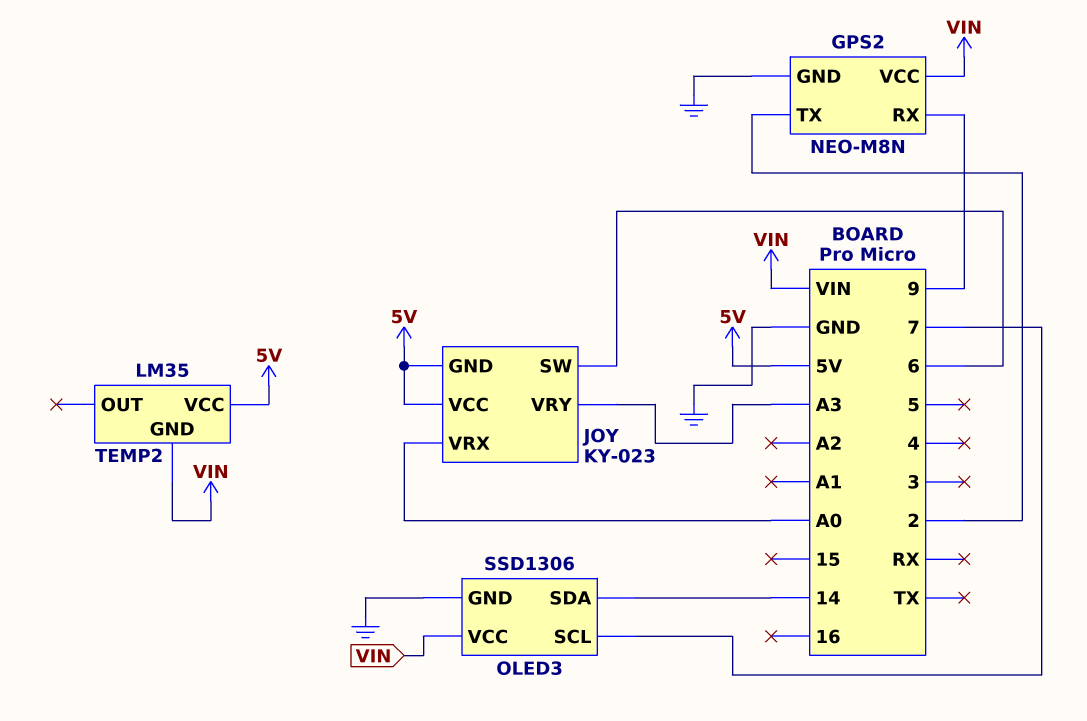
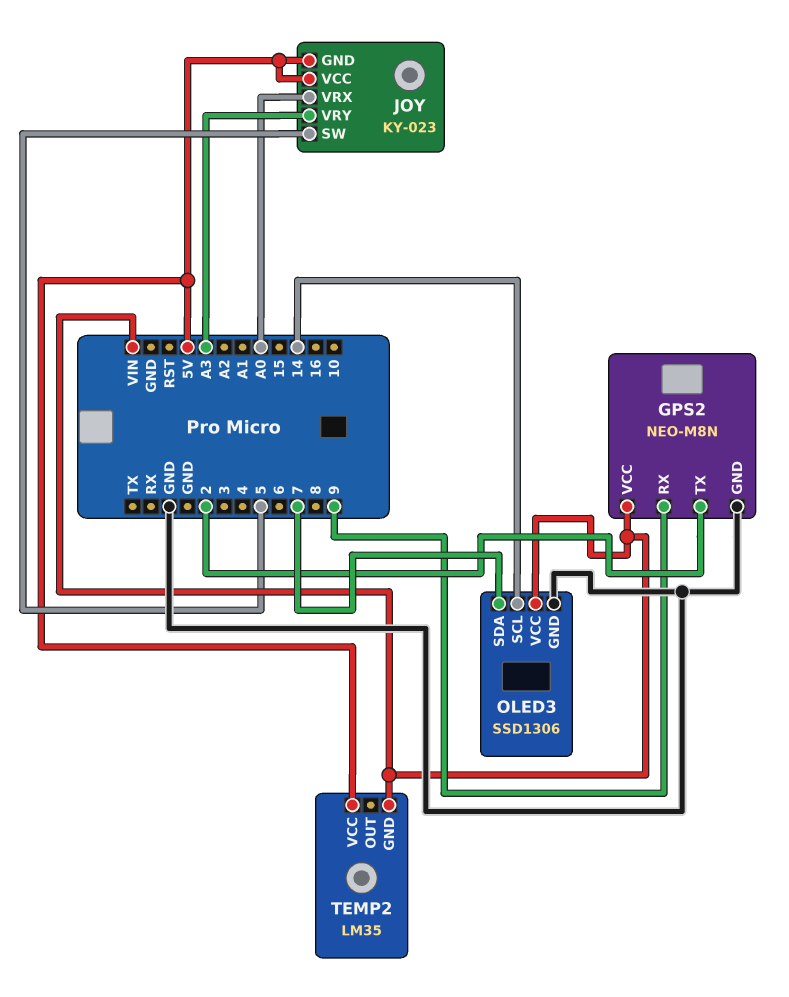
JOY pin SW: 6 -> 5
OLED3 pin SCL: 7 -> 14
OLED3 pin SDA: 14 -> 7

